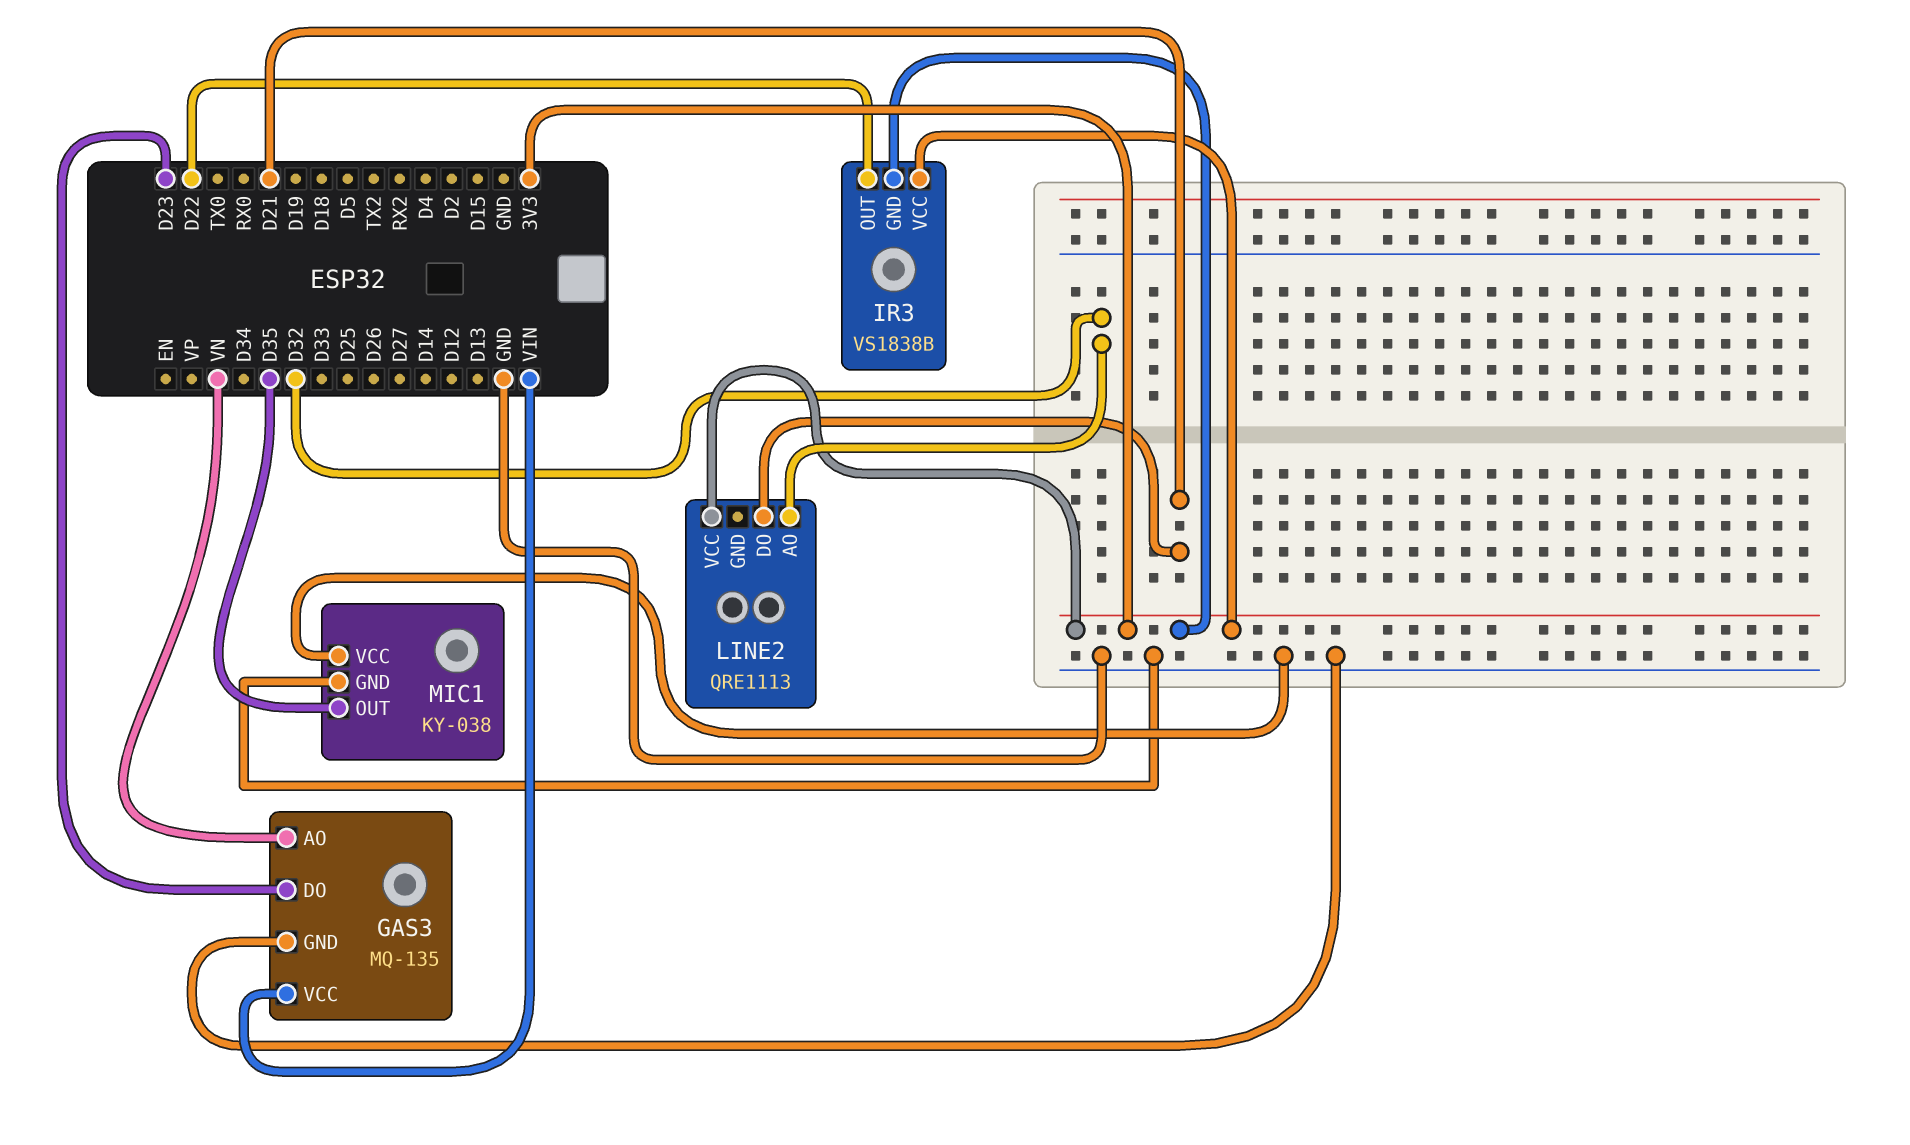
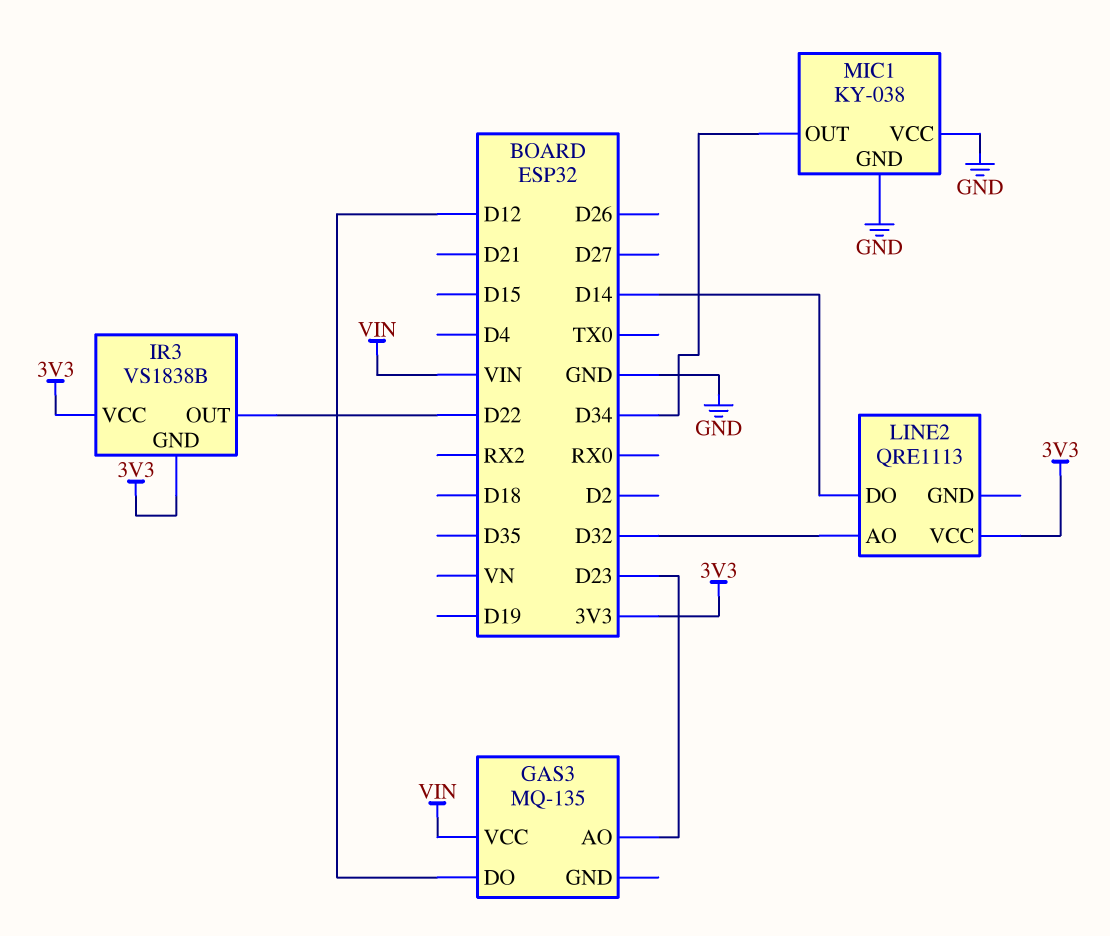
GAS3 pin AO: VN -> D23
GAS3 pin DO: D23 -> D12
GAS3 pin GND: GND -> none
LINE2 pin DO: D21 -> D14
MIC1 pin OUT: D35 -> D34

